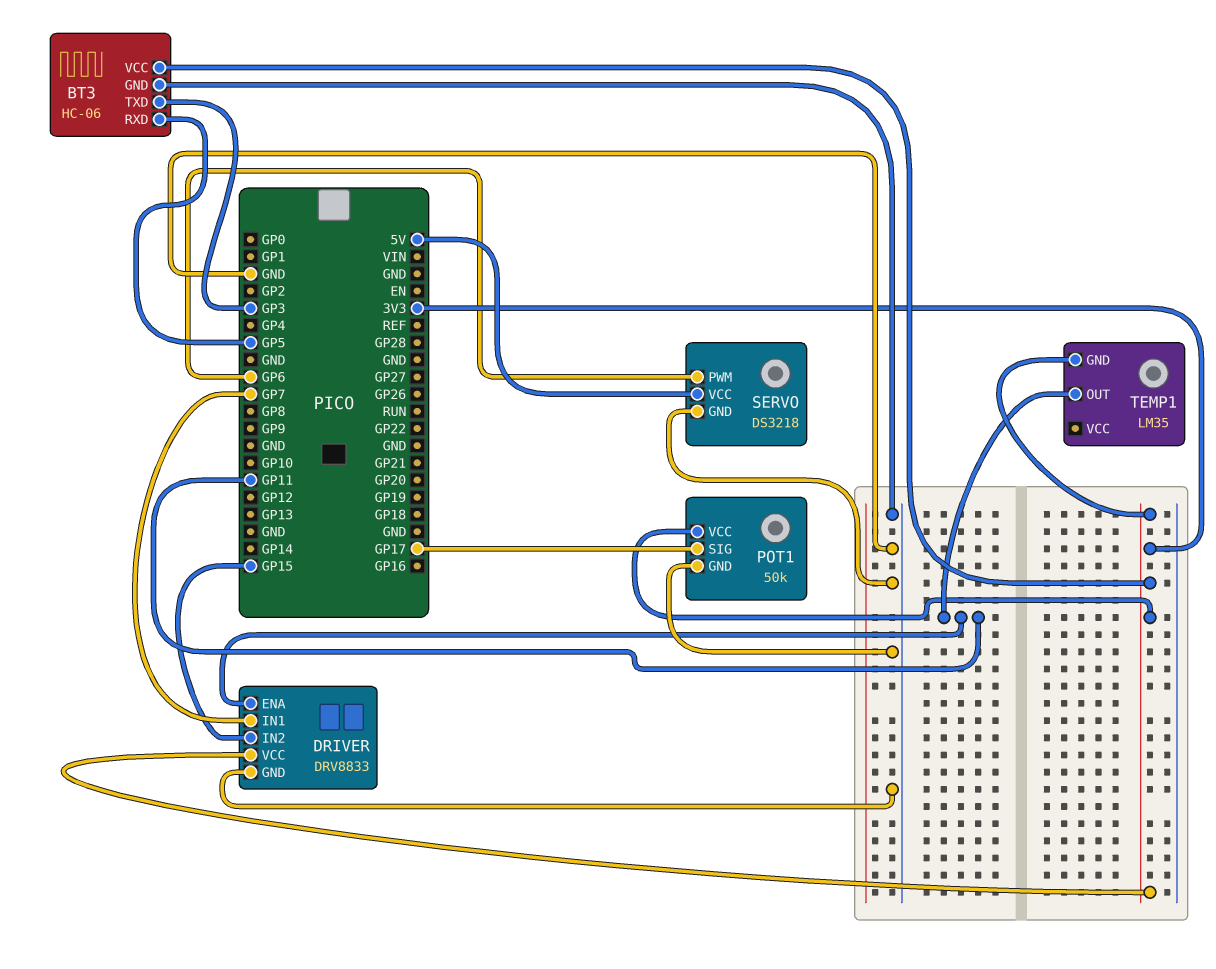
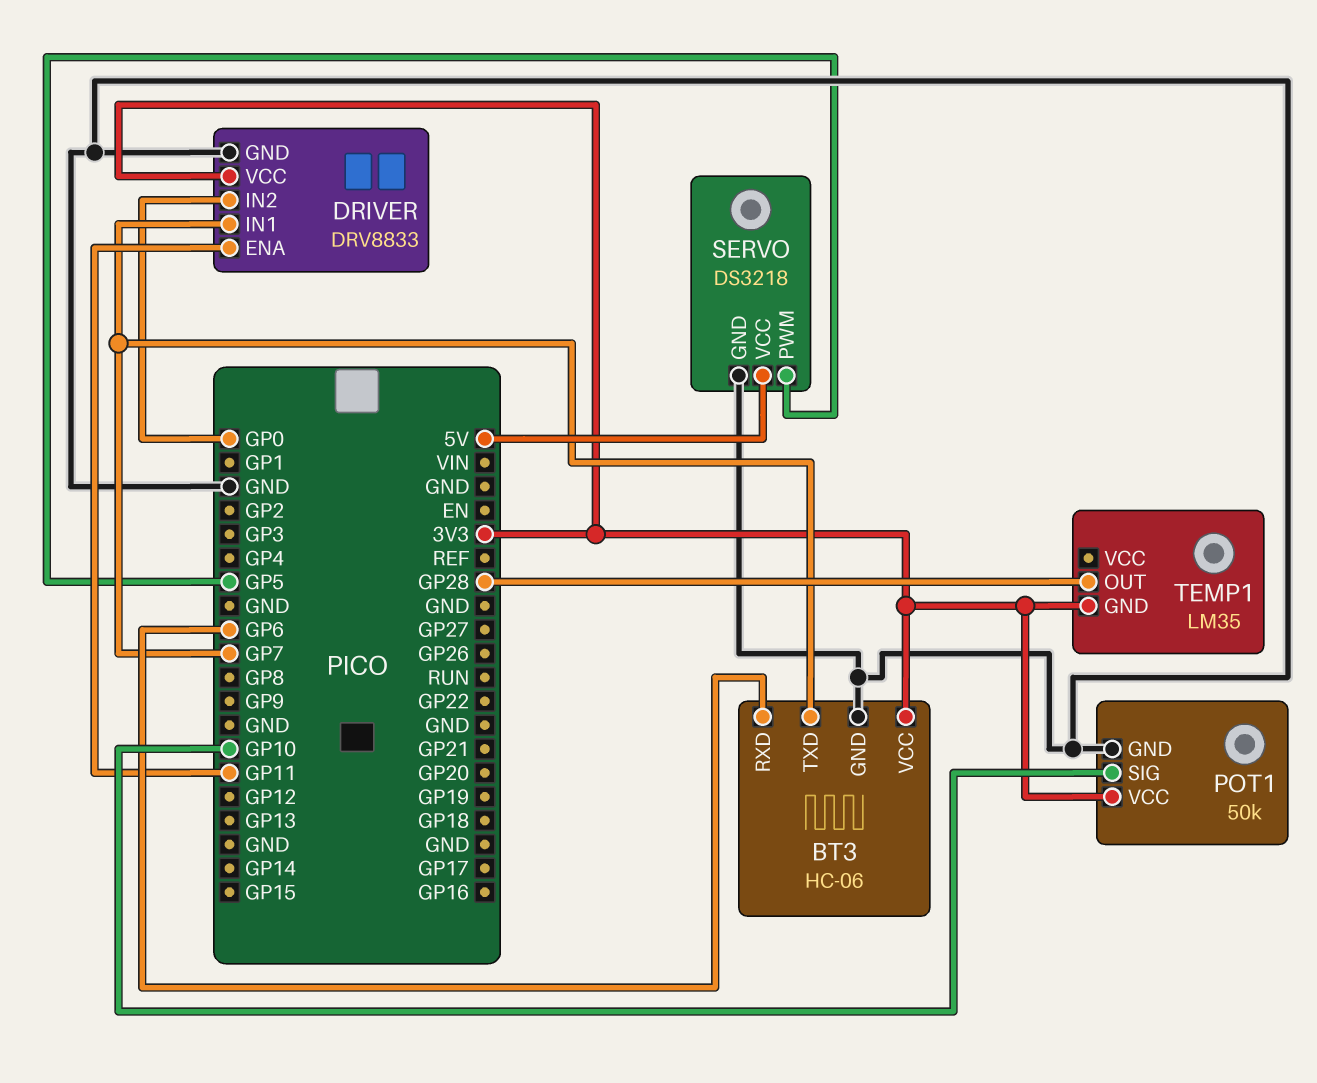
BT3 pin RXD: GP5 -> GP6
BT3 pin TXD: GP3 -> GP7
DRIVER pin IN2: GP15 -> GP0
POT1 pin SIG: GP17 -> GP10
SERVO pin PWM: GP6 -> GP5
TEMP1 pin OUT: GP11 -> GP28

